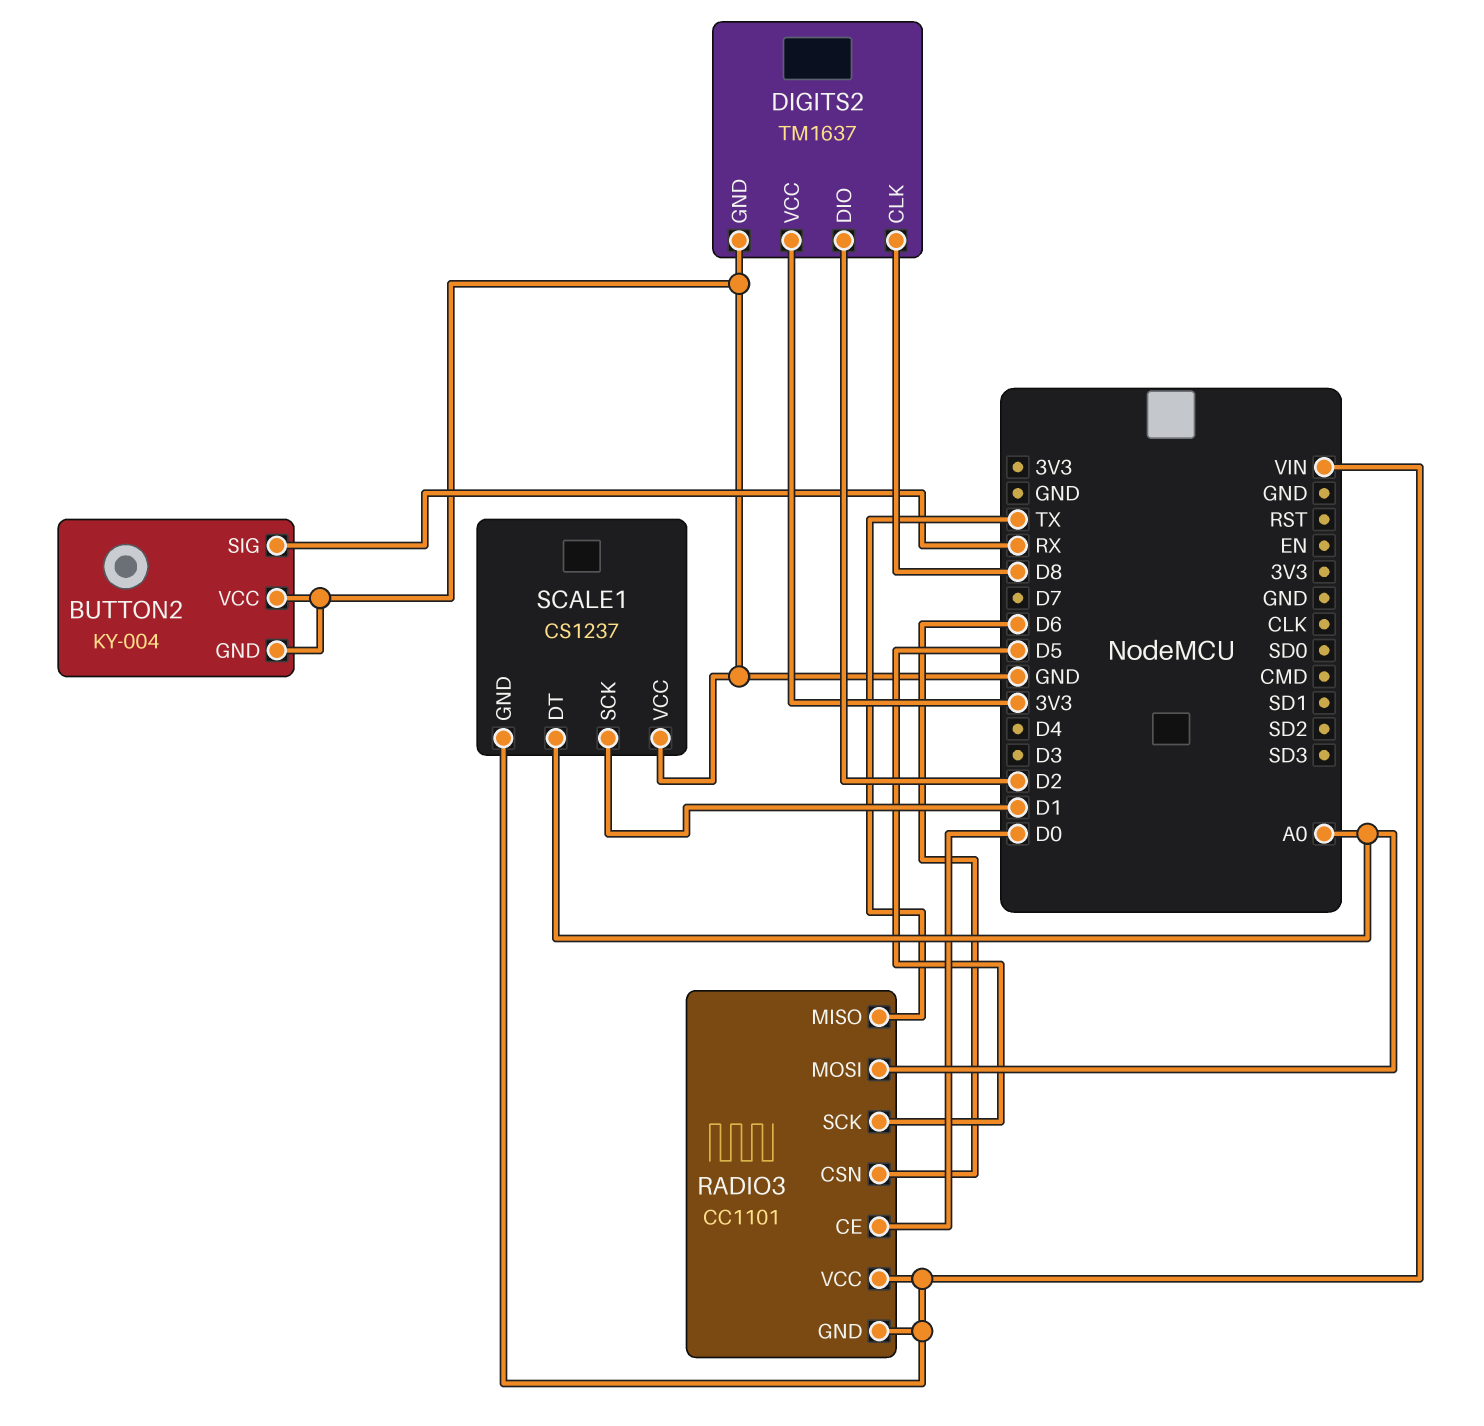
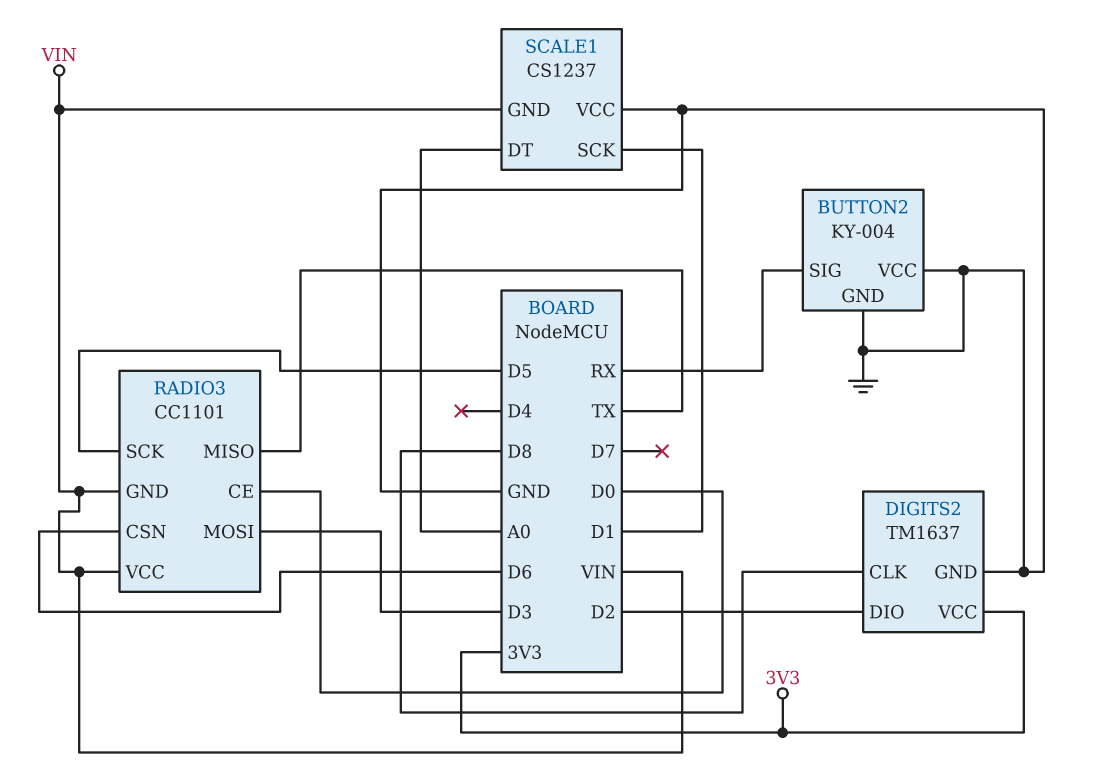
RADIO3 pin MOSI: A0 -> D3

